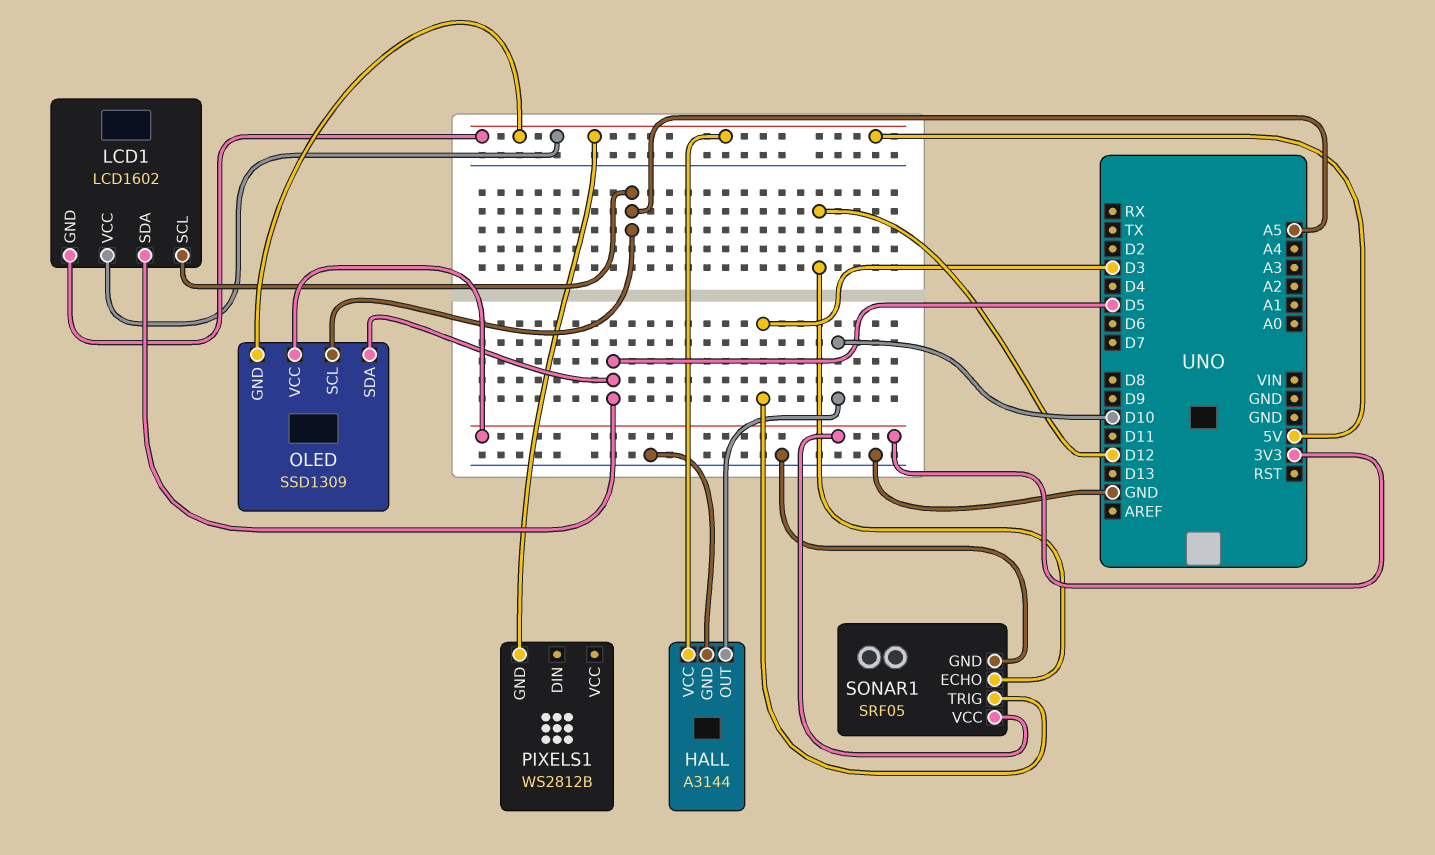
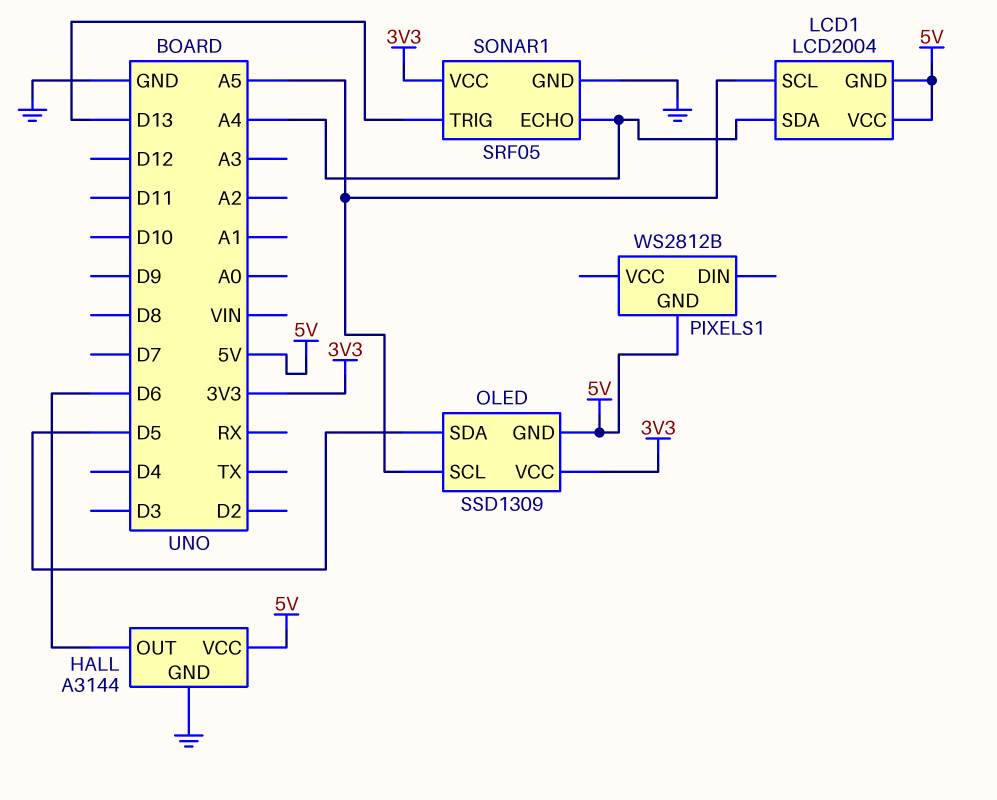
HALL pin OUT: D10 -> D6
LCD1: LCD1602 -> LCD2004
LCD1 pin SDA: D5 -> A4
SONAR1 pin ECHO: D12 -> A4
SONAR1 pin TRIG: D3 -> D13

